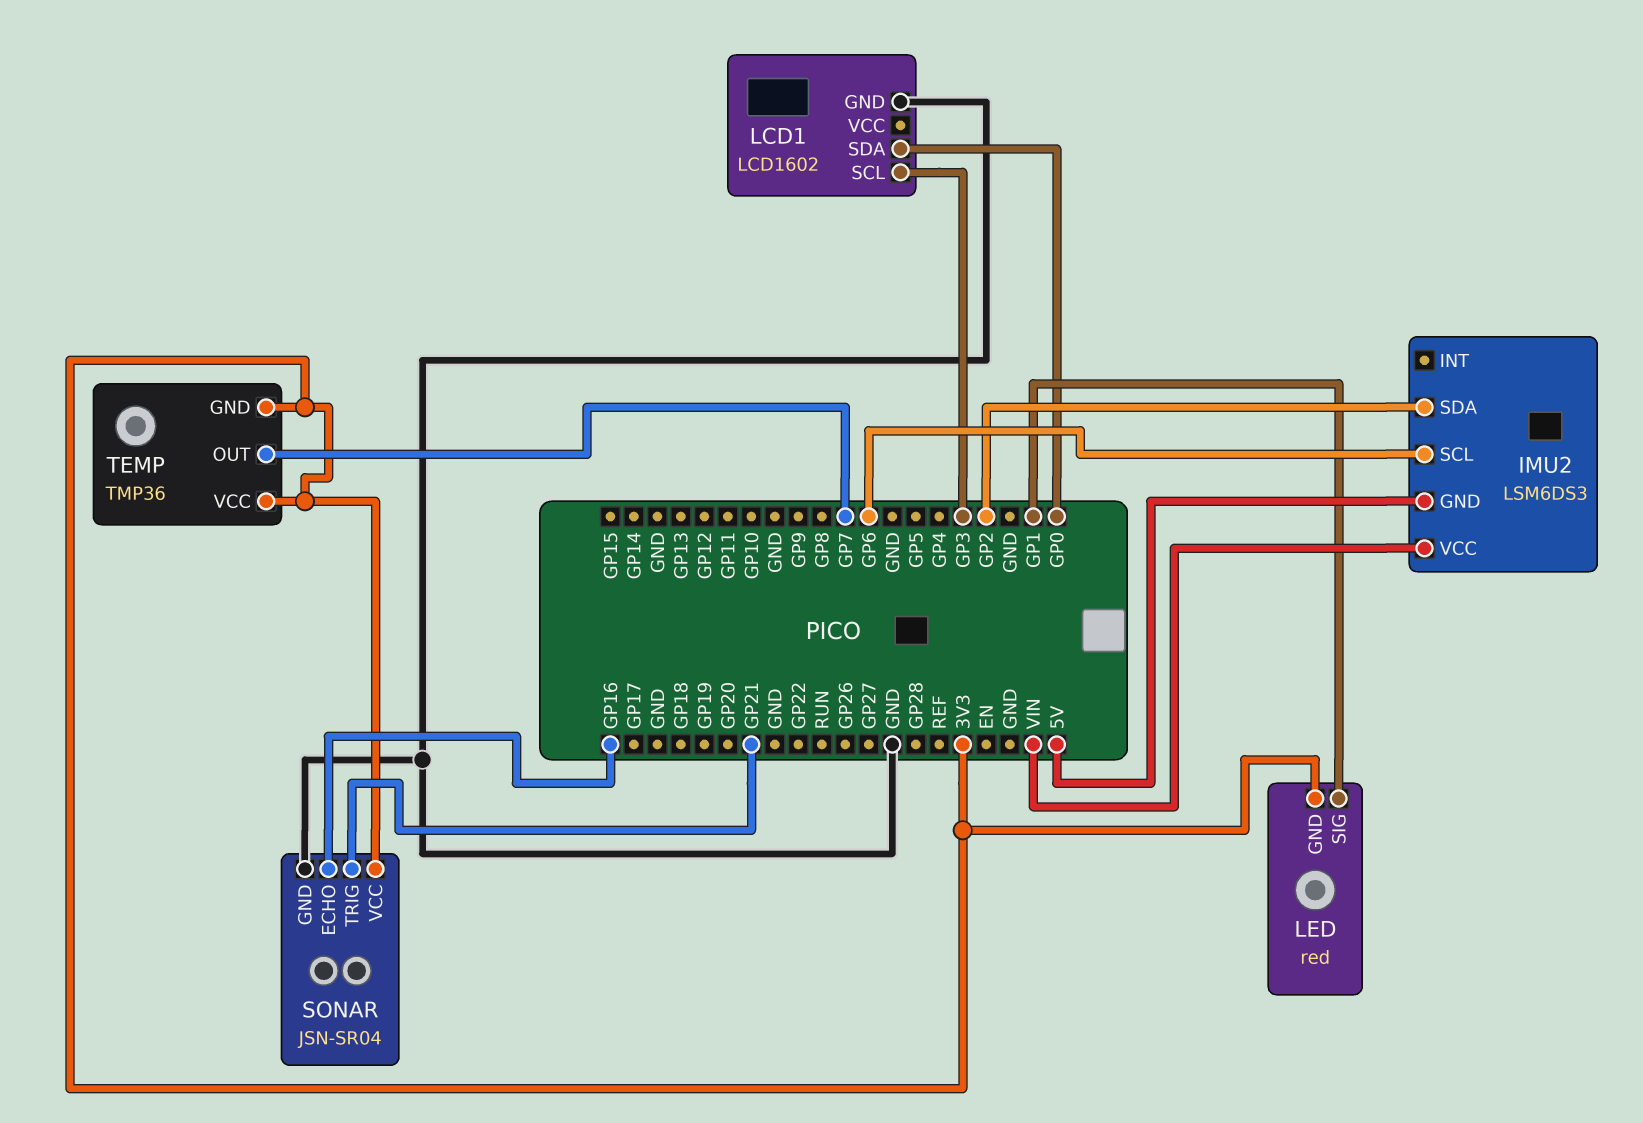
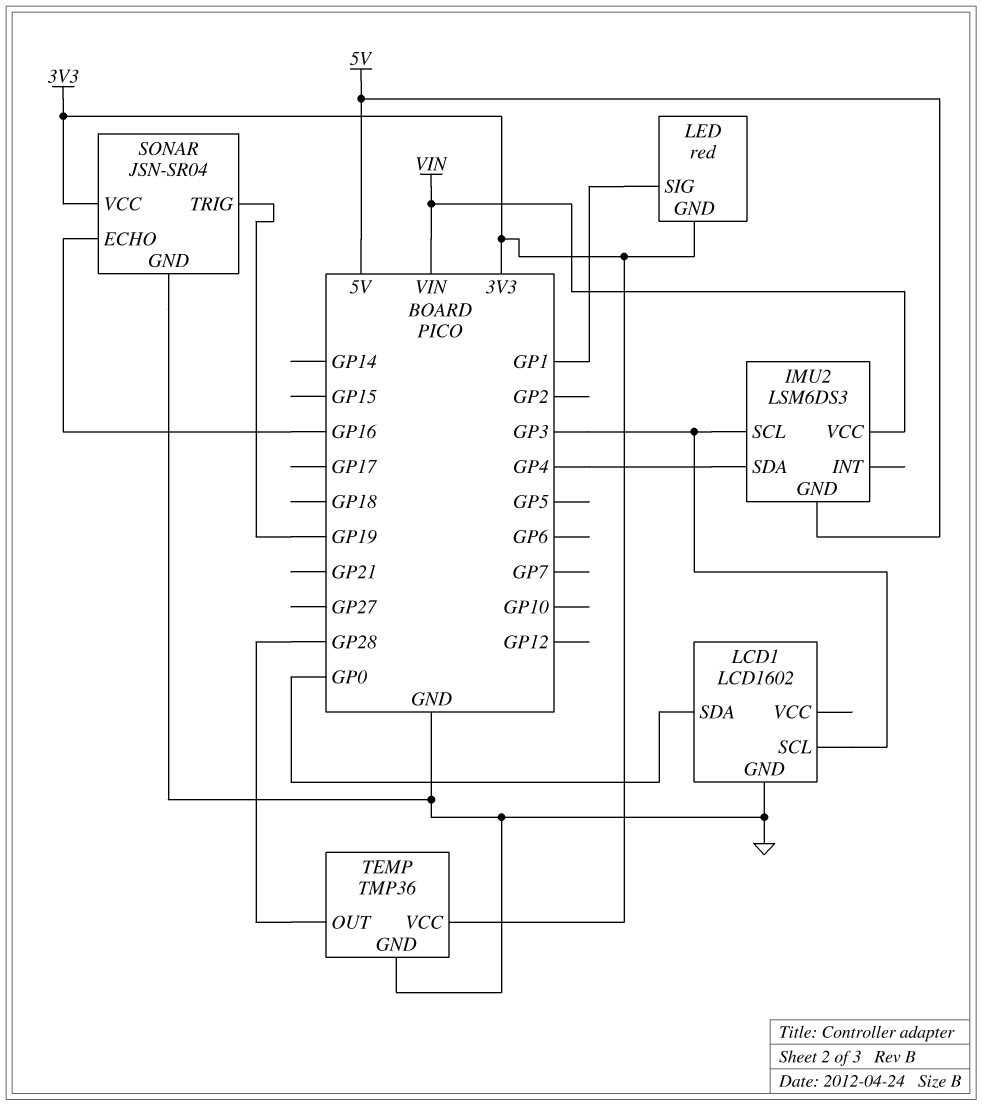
IMU2 pin SCL: GP6 -> GP3
IMU2 pin SDA: GP2 -> GP4
SONAR pin TRIG: GP21 -> GP19
TEMP pin GND: 3V3 -> GND
TEMP pin OUT: GP7 -> GP28

